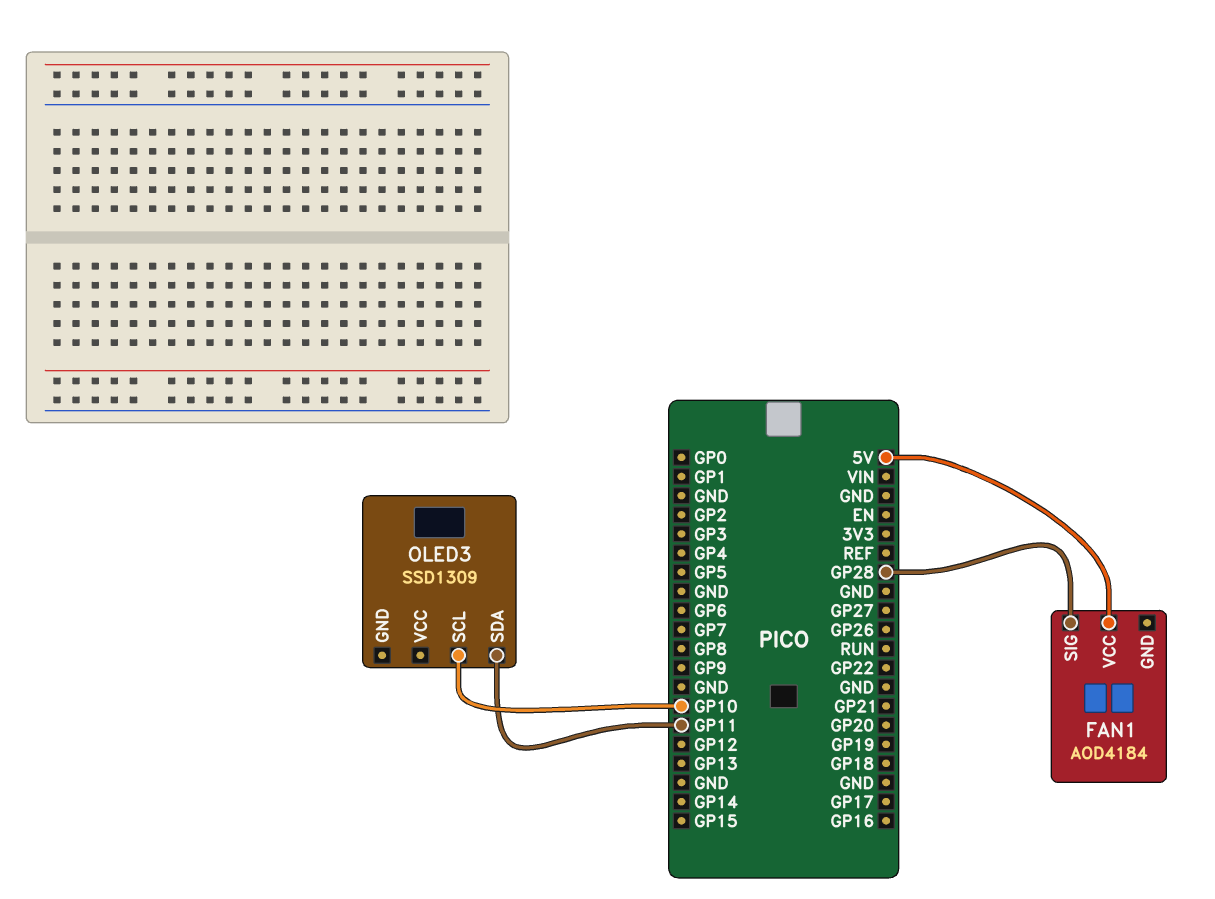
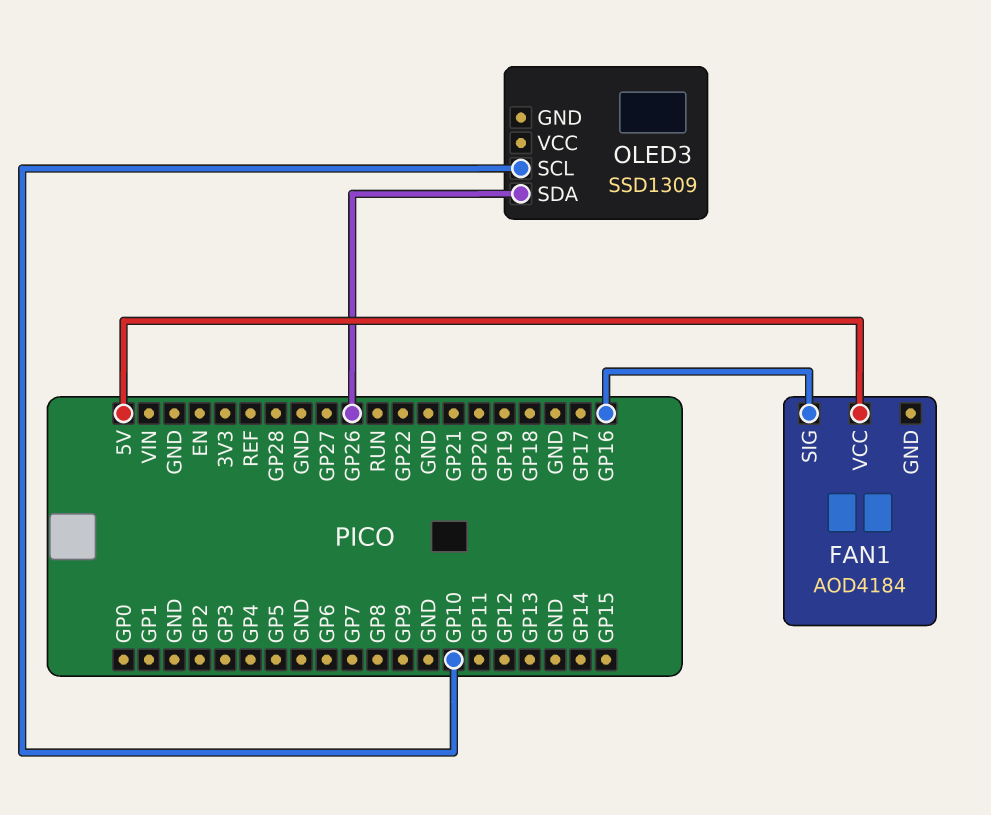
FAN1 pin SIG: GP28 -> GP16
OLED3 pin SDA: GP11 -> GP26

